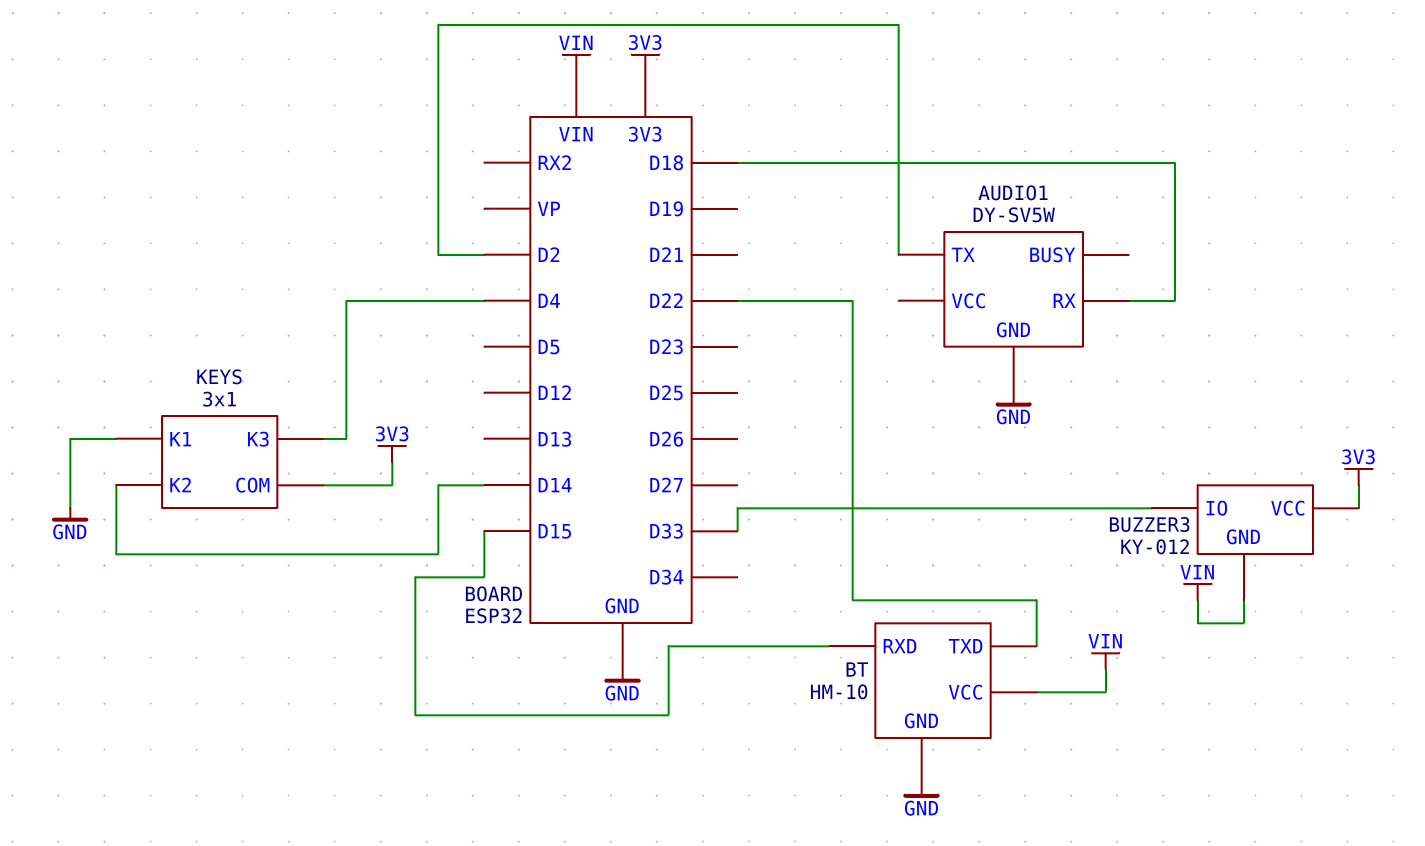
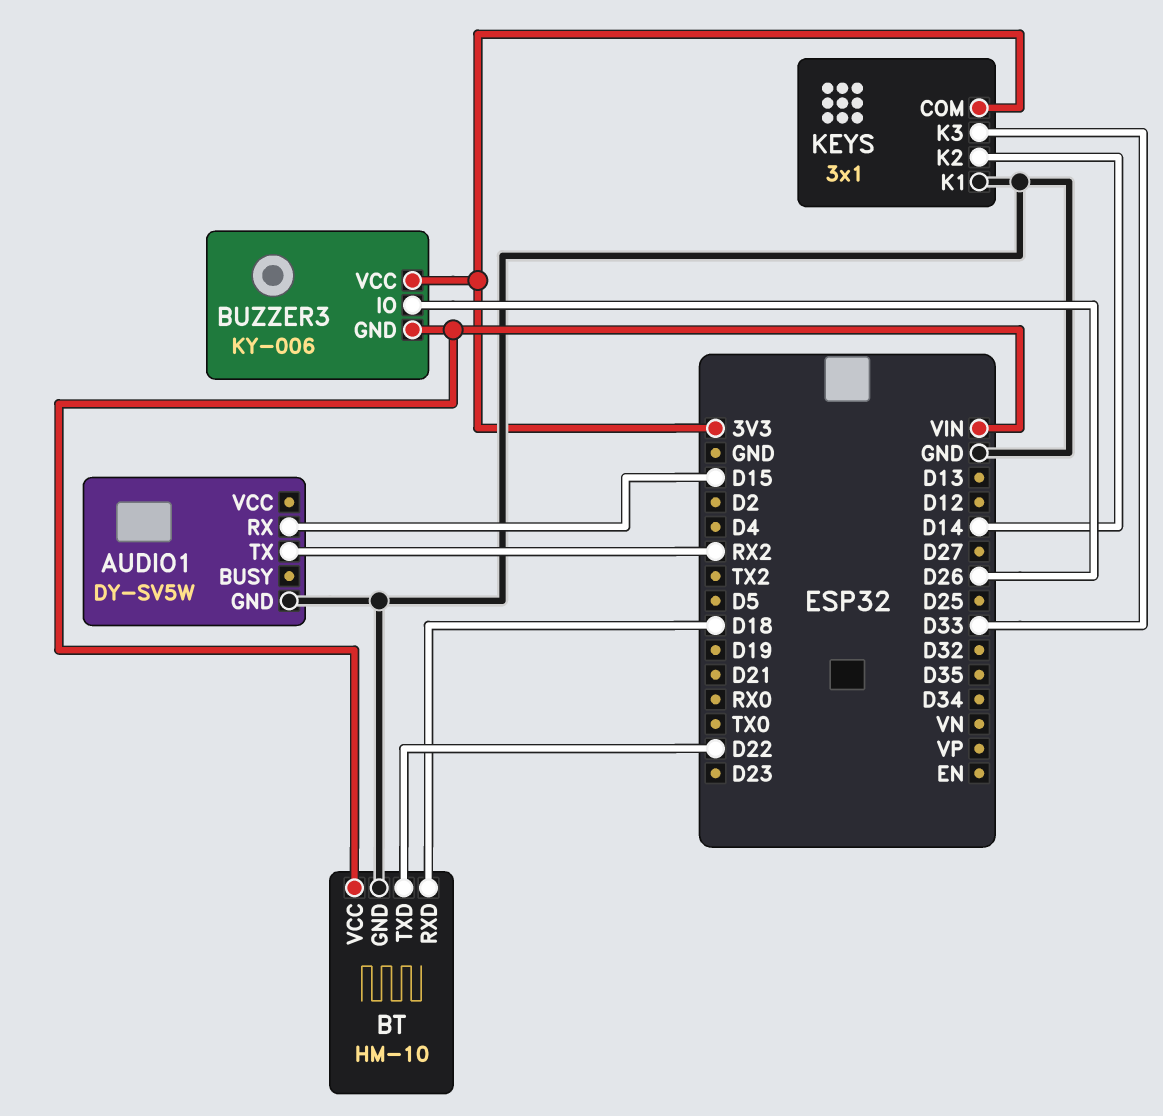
AUDIO1 pin RX: D18 -> D15
AUDIO1 pin TX: D2 -> RX2
BT pin RXD: D15 -> D18
BUZZER3: KY-012 -> KY-006
BUZZER3 pin IO: D33 -> D26
KEYS pin K3: D4 -> D33

